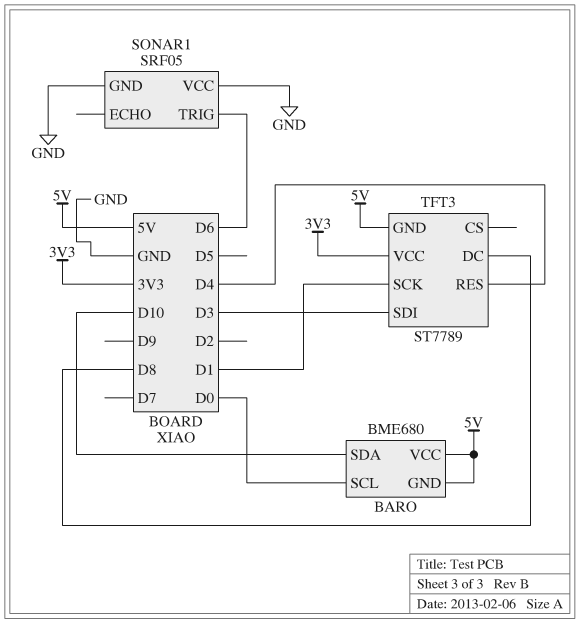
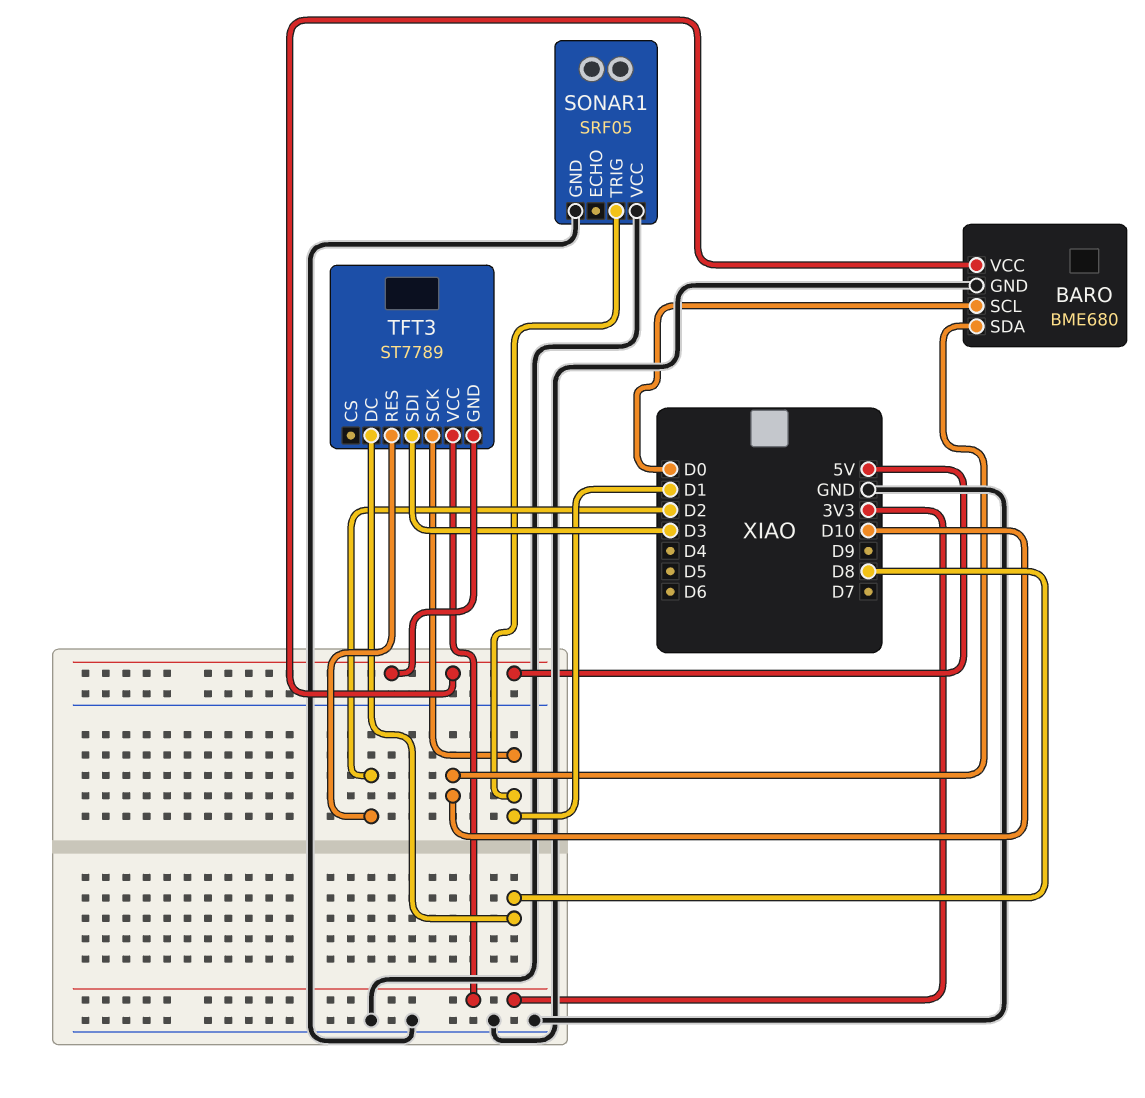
BARO pin GND: 5V -> GND
SONAR1 pin TRIG: D6 -> D1
TFT3 pin RES: D4 -> D2

